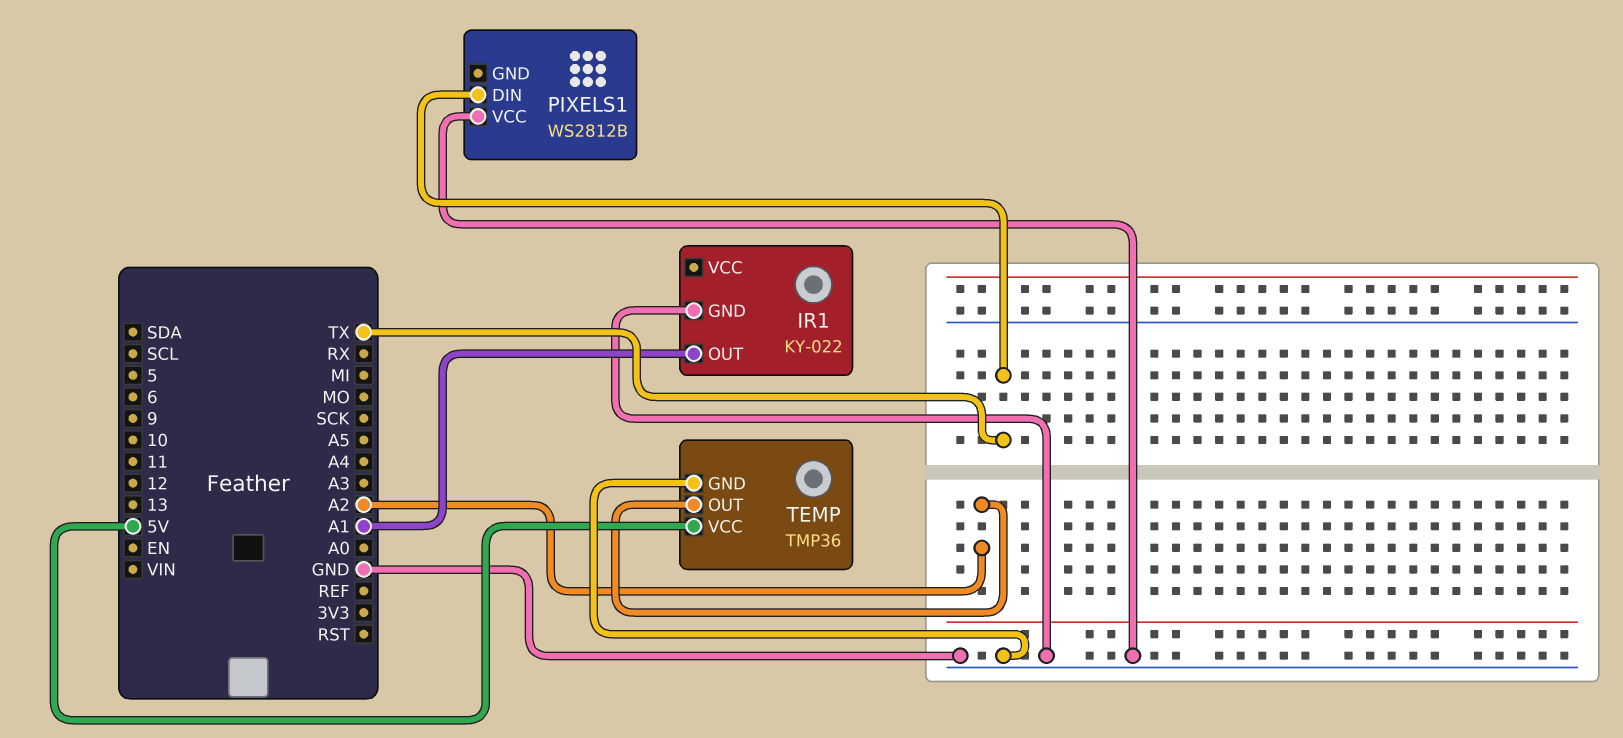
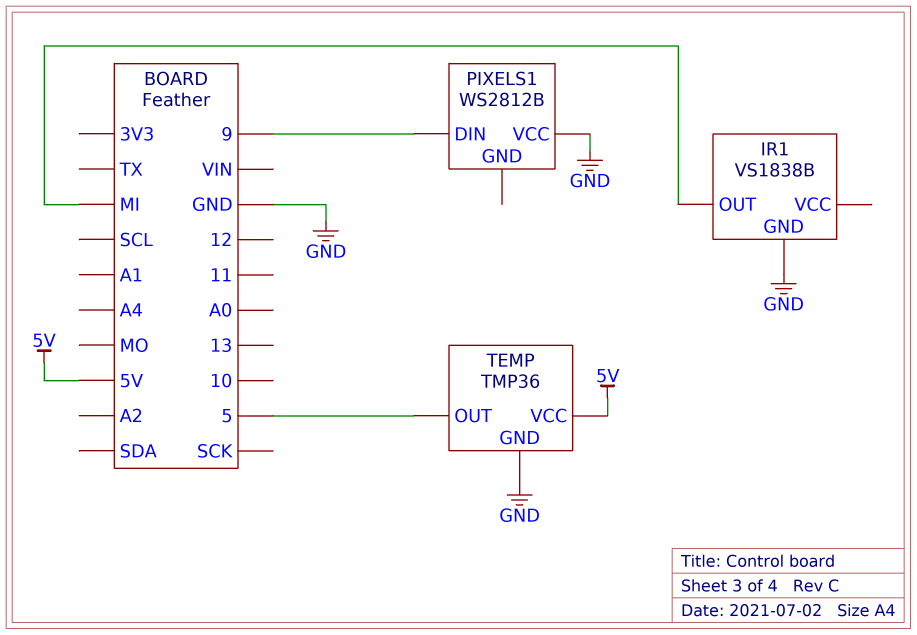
IR1: KY-022 -> VS1838B
IR1 pin OUT: A1 -> MI
PIXELS1 pin DIN: TX -> 9
TEMP pin OUT: A2 -> 5

